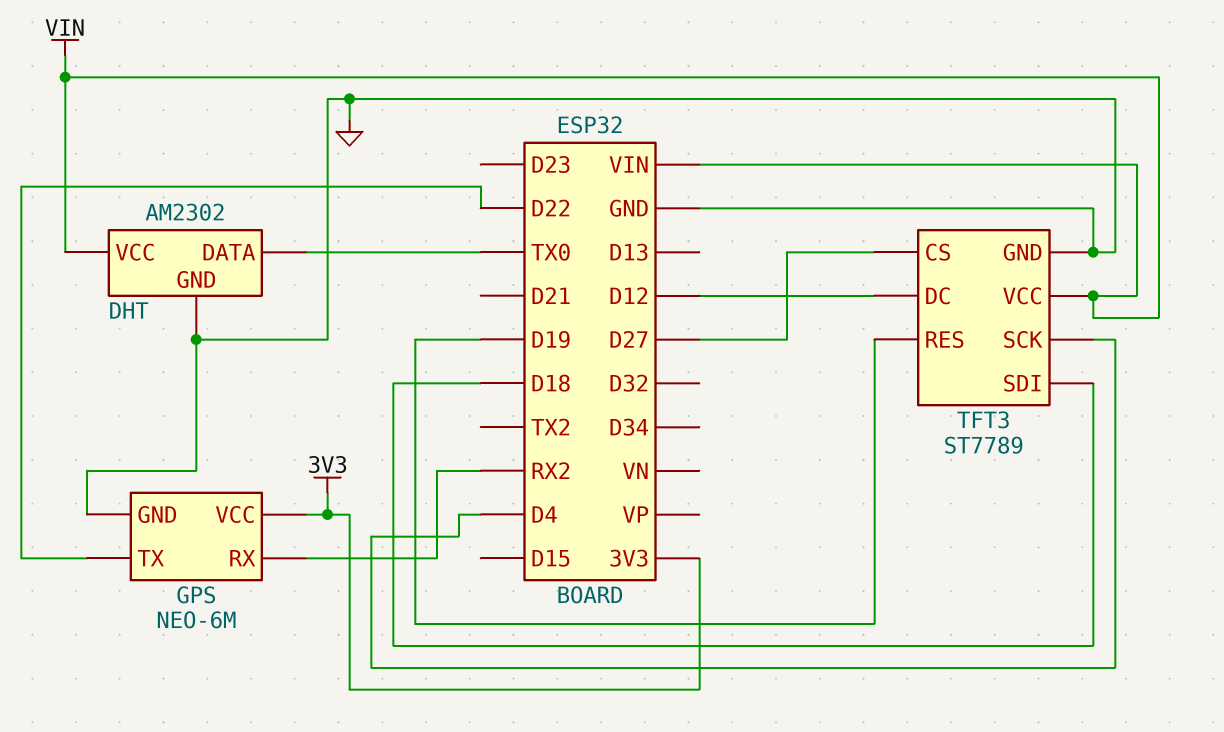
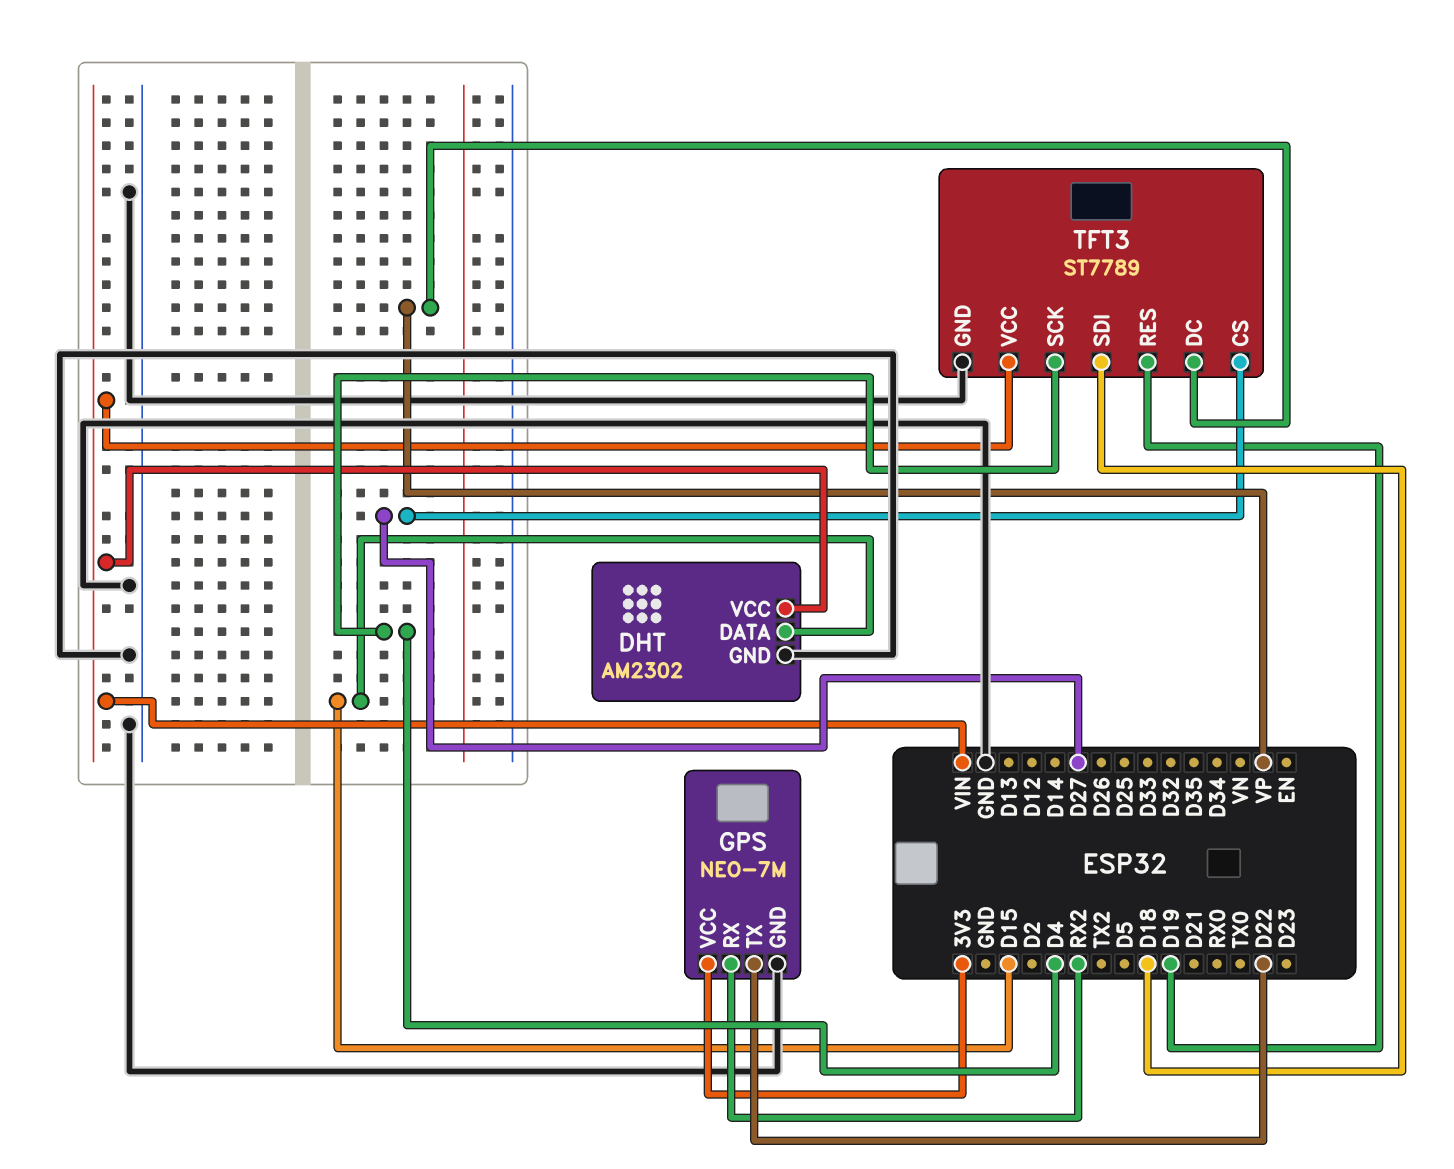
DHT pin DATA: TX0 -> D15
GPS: NEO-6M -> NEO-7M
TFT3 pin DC: D12 -> VP

